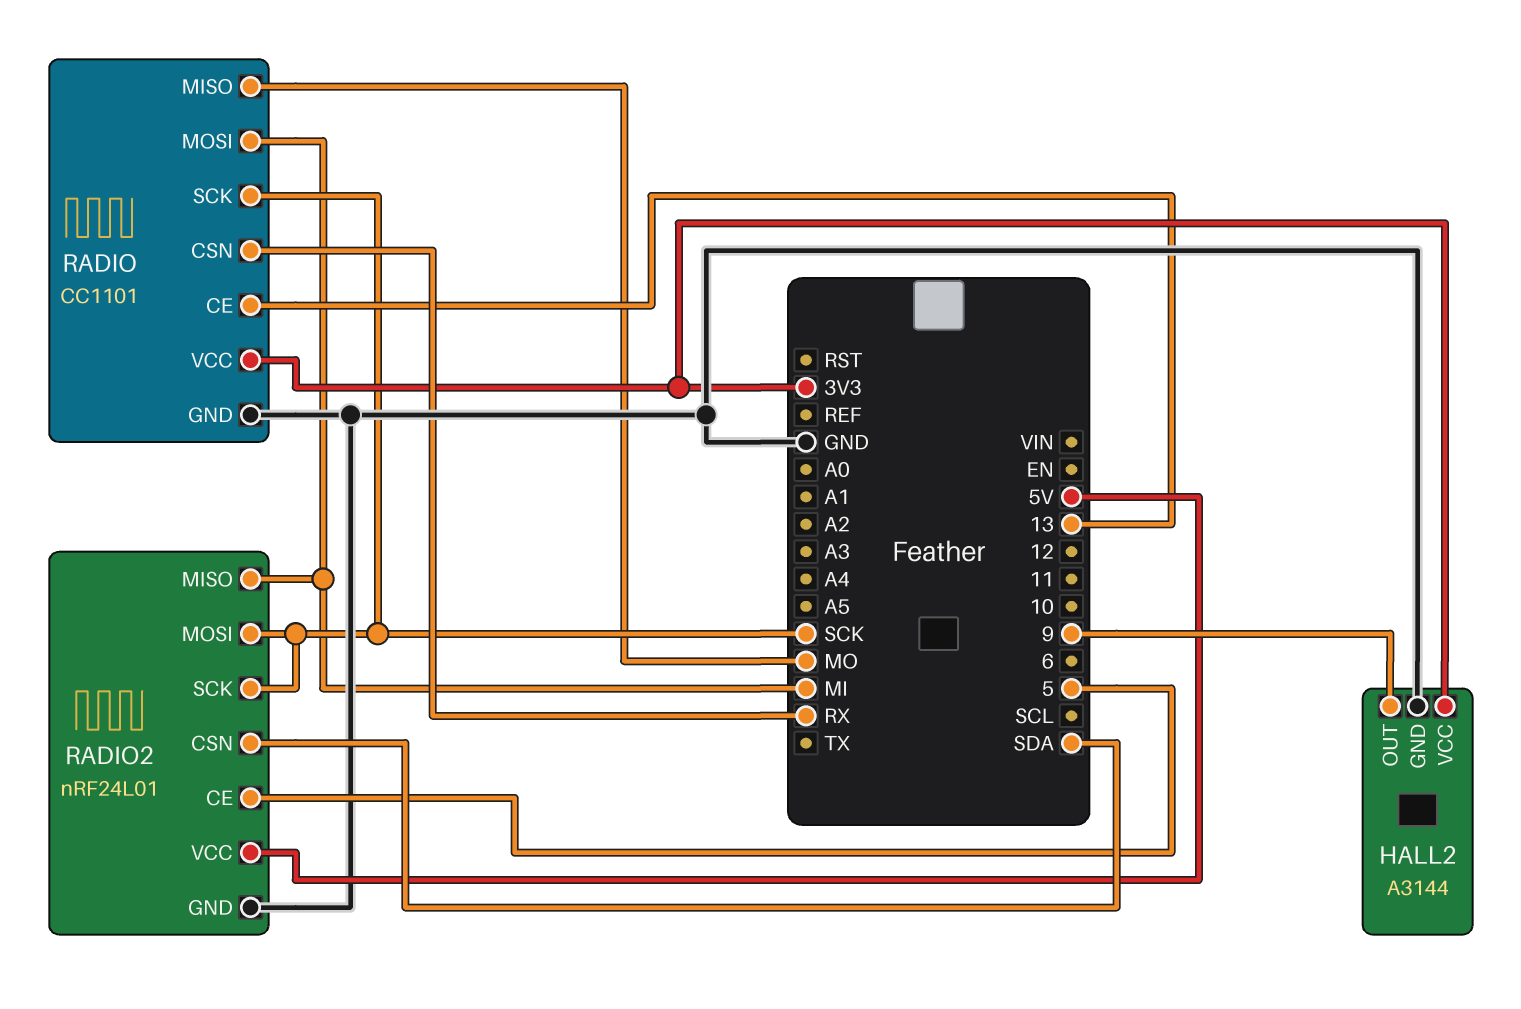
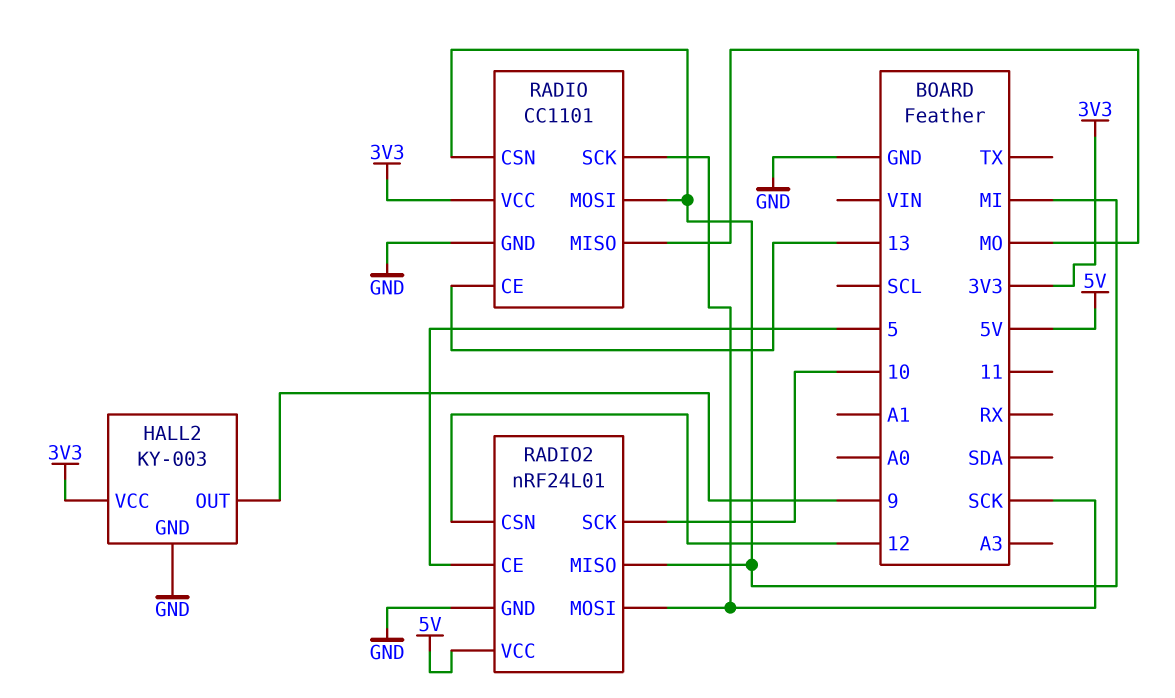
HALL2: A3144 -> KY-003
RADIO pin CSN: RX -> MI
RADIO2 pin CSN: SDA -> 12
RADIO2 pin SCK: SCK -> 10

